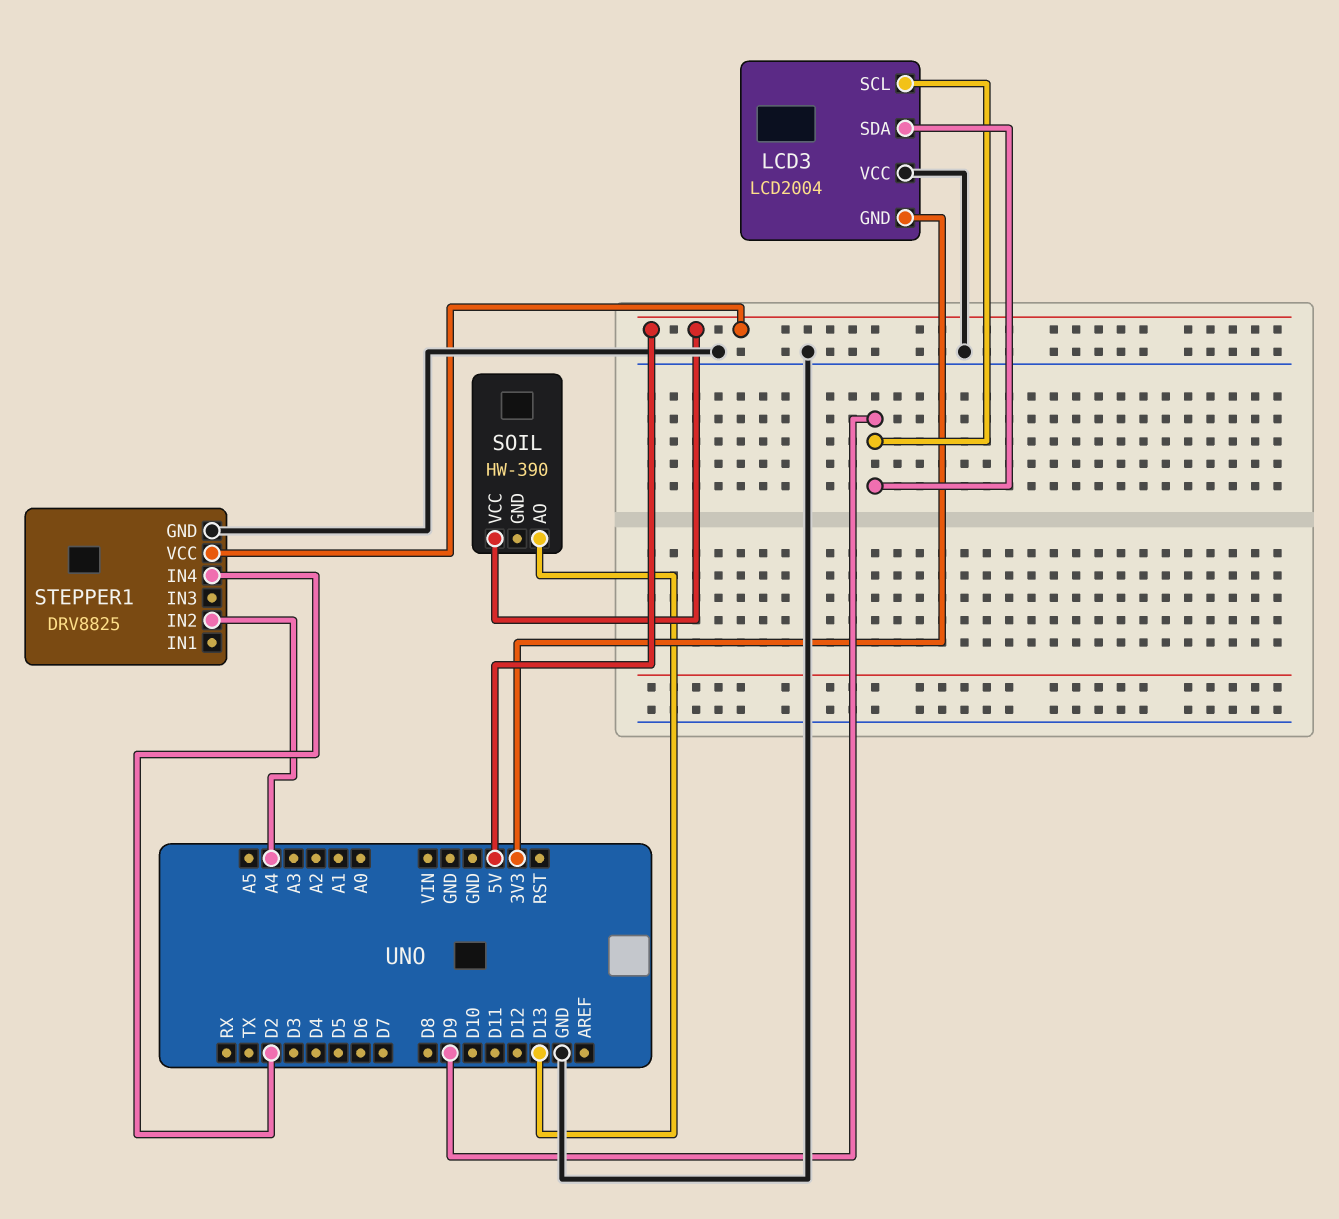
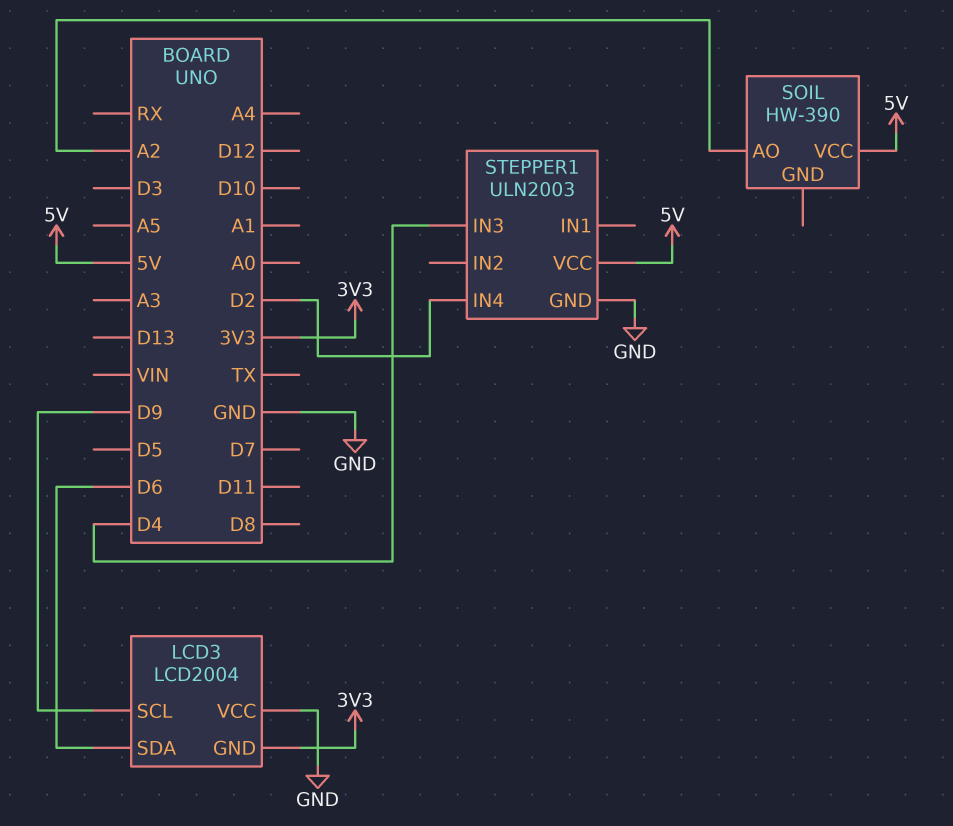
LCD3 pin SDA: D9 -> D6
SOIL pin AO: D13 -> A2
STEPPER1: DRV8825 -> ULN2003
STEPPER1 pin IN2: A4 -> none
STEPPER1 pin IN3: none -> D4

